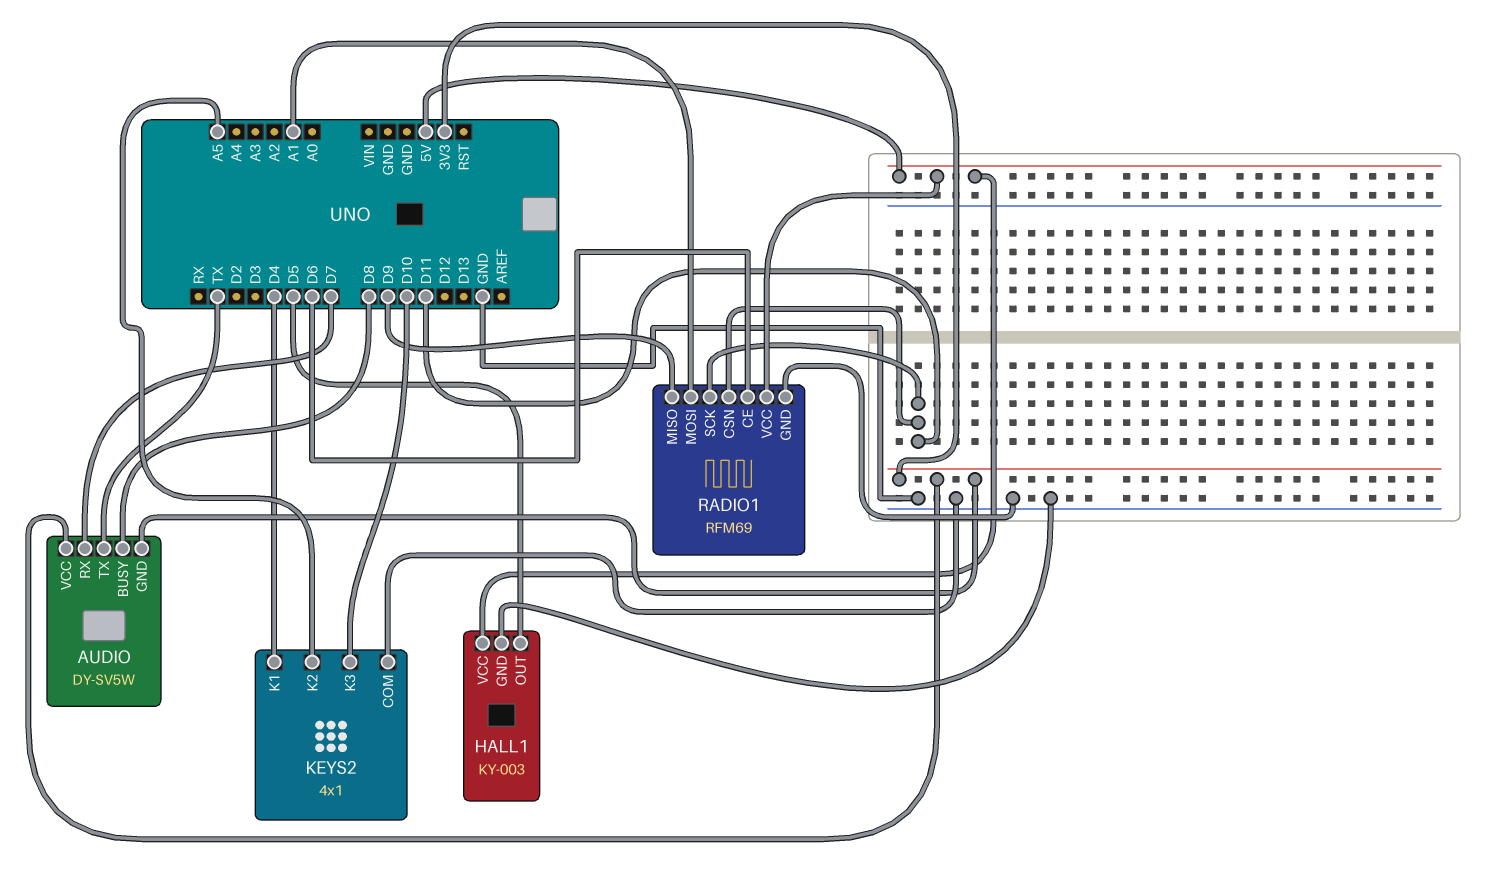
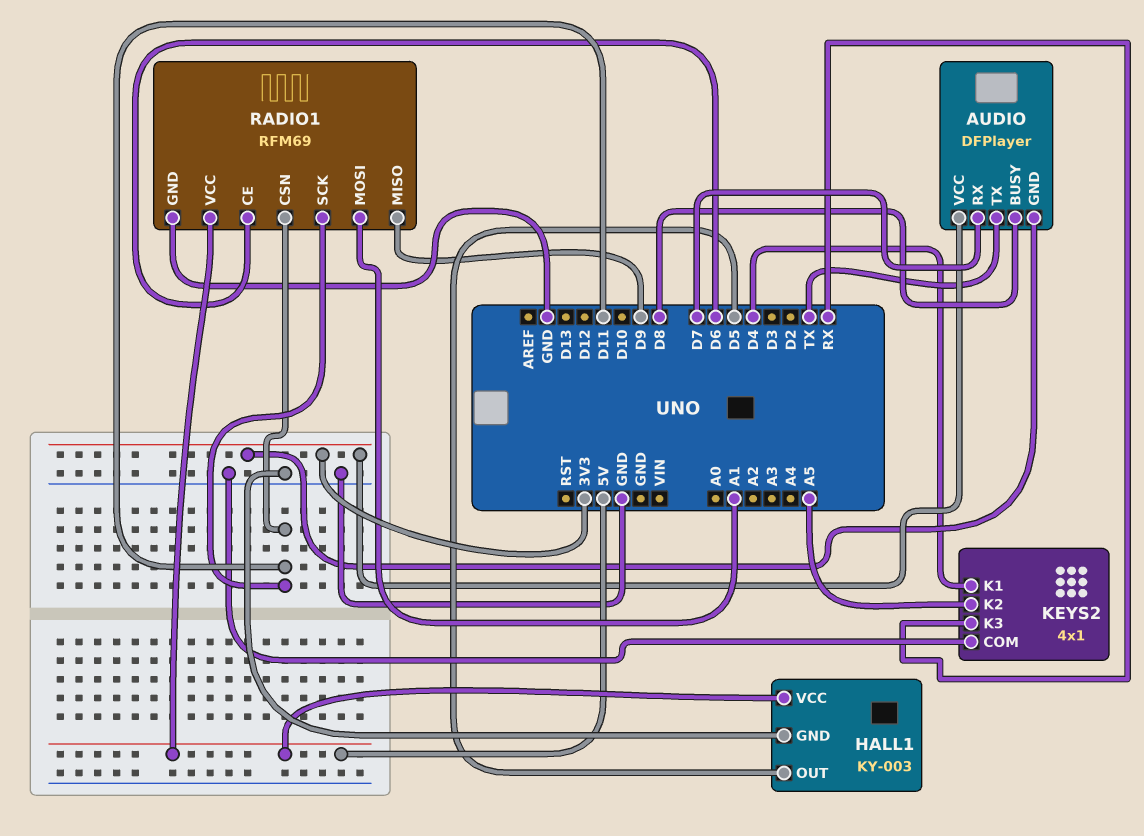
AUDIO: DY-SV5W -> DFPlayer
KEYS2 pin K3: D10 -> RX

